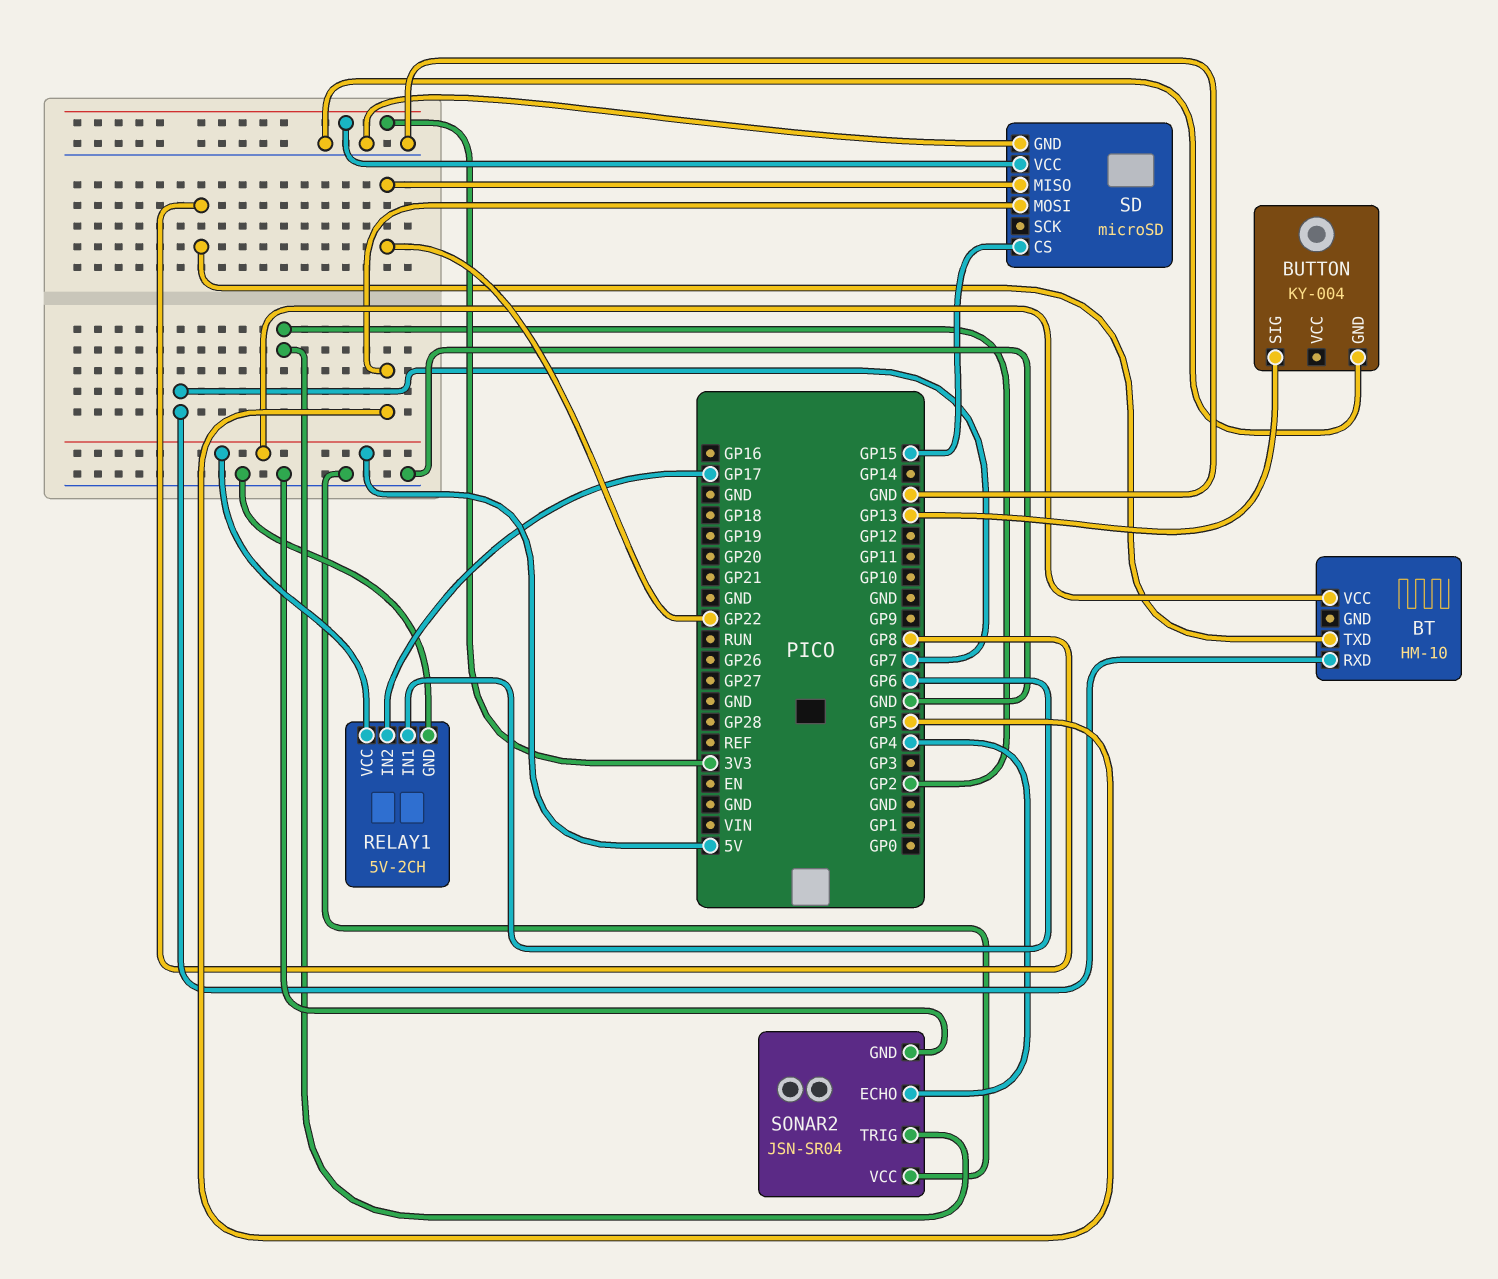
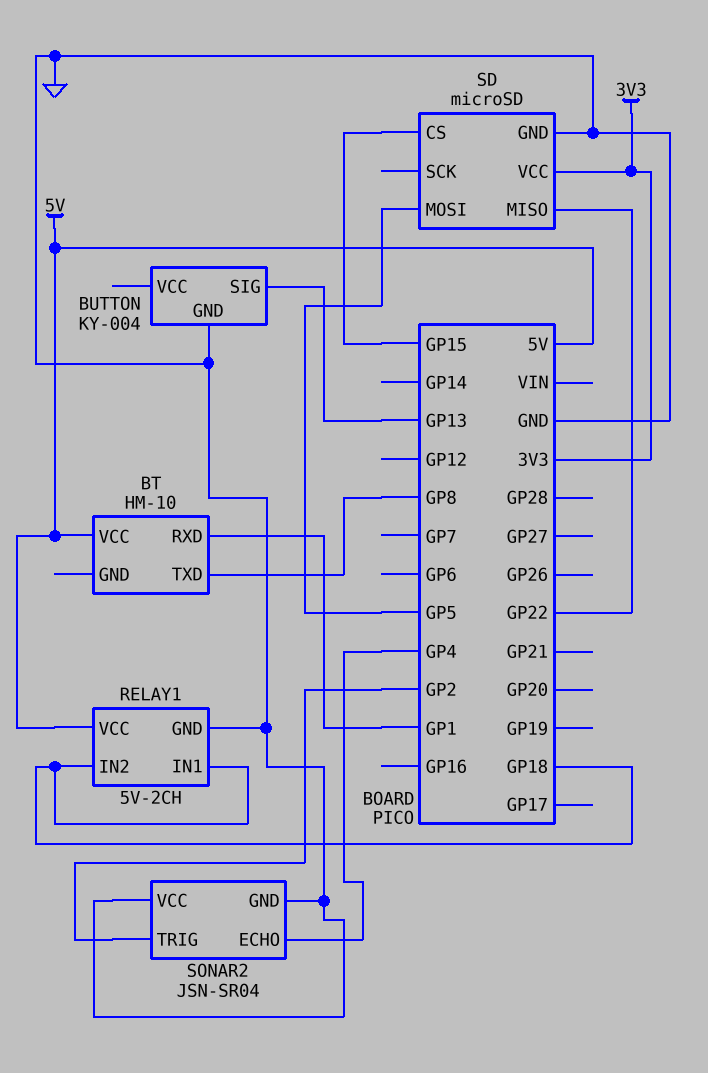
BT pin RXD: GP7 -> GP1
RELAY1 pin IN1: GP6 -> GP18
RELAY1 pin IN2: GP17 -> GP18

